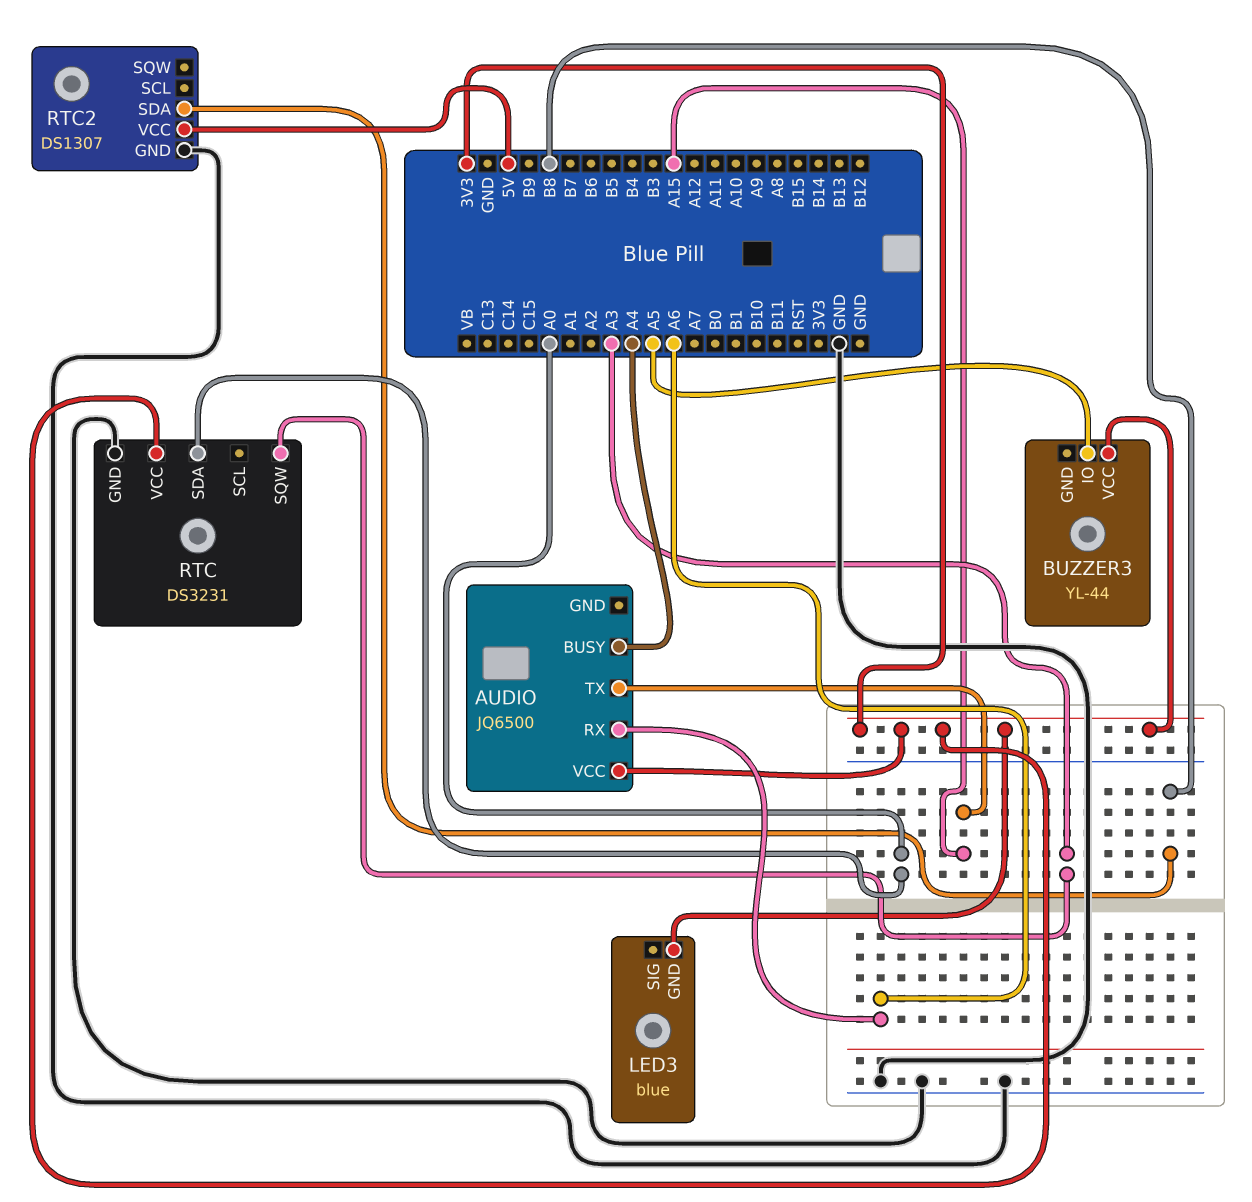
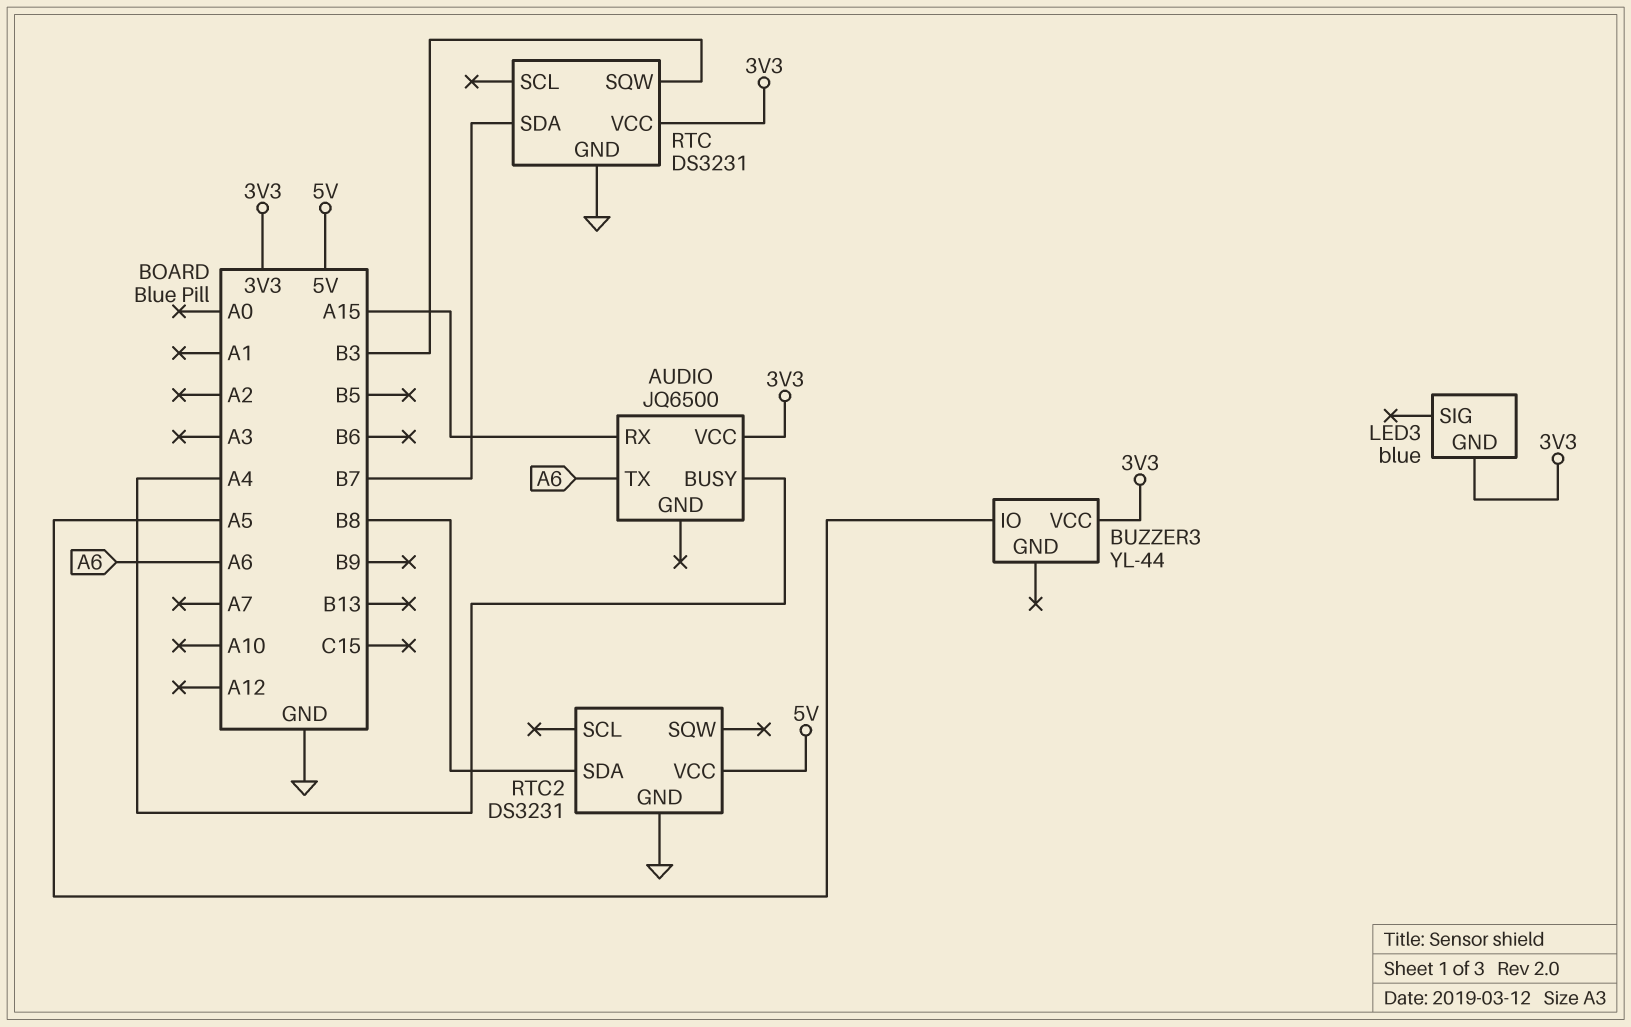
AUDIO pin RX: A6 -> A15
AUDIO pin TX: A15 -> A6
RTC pin SDA: A0 -> B7
RTC pin SQW: A3 -> B3
RTC2: DS1307 -> DS3231

